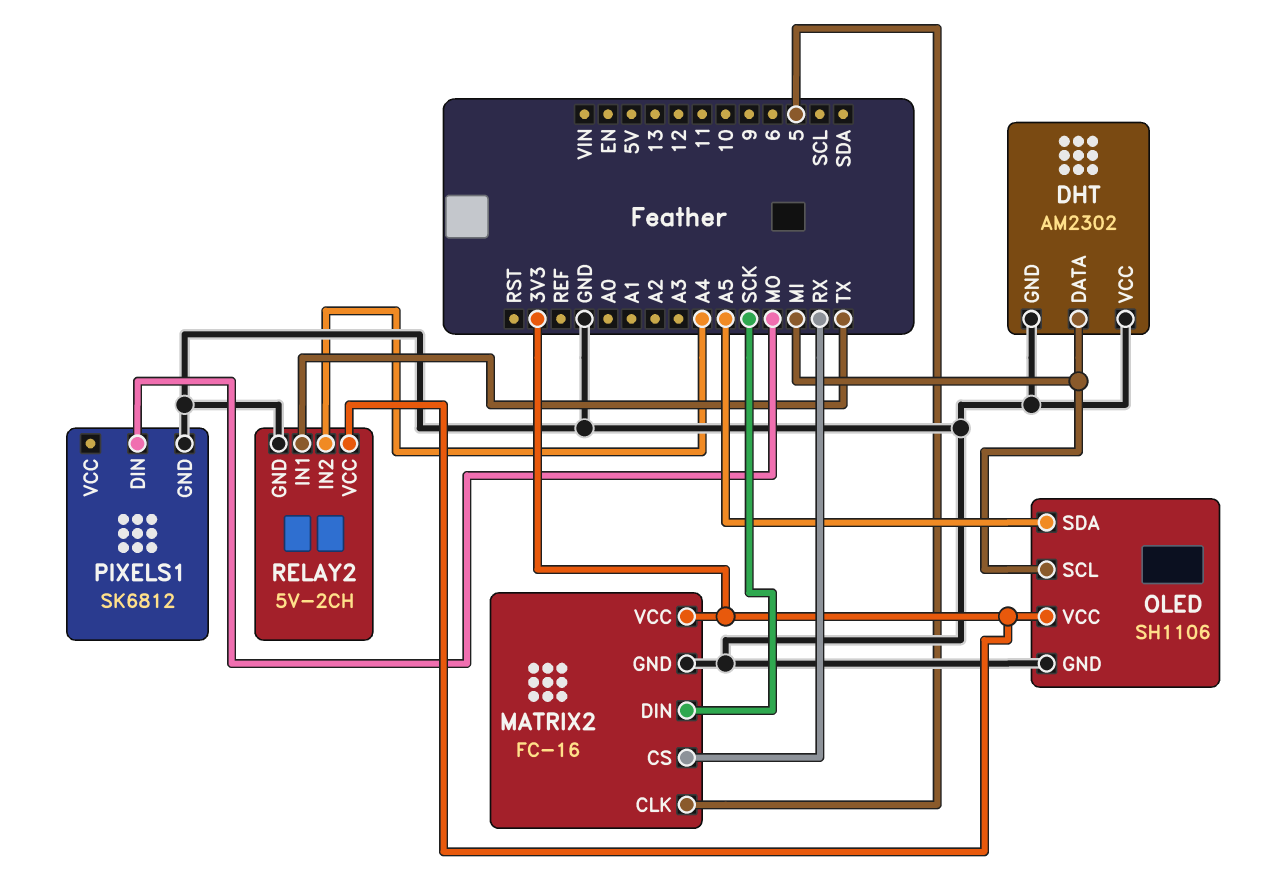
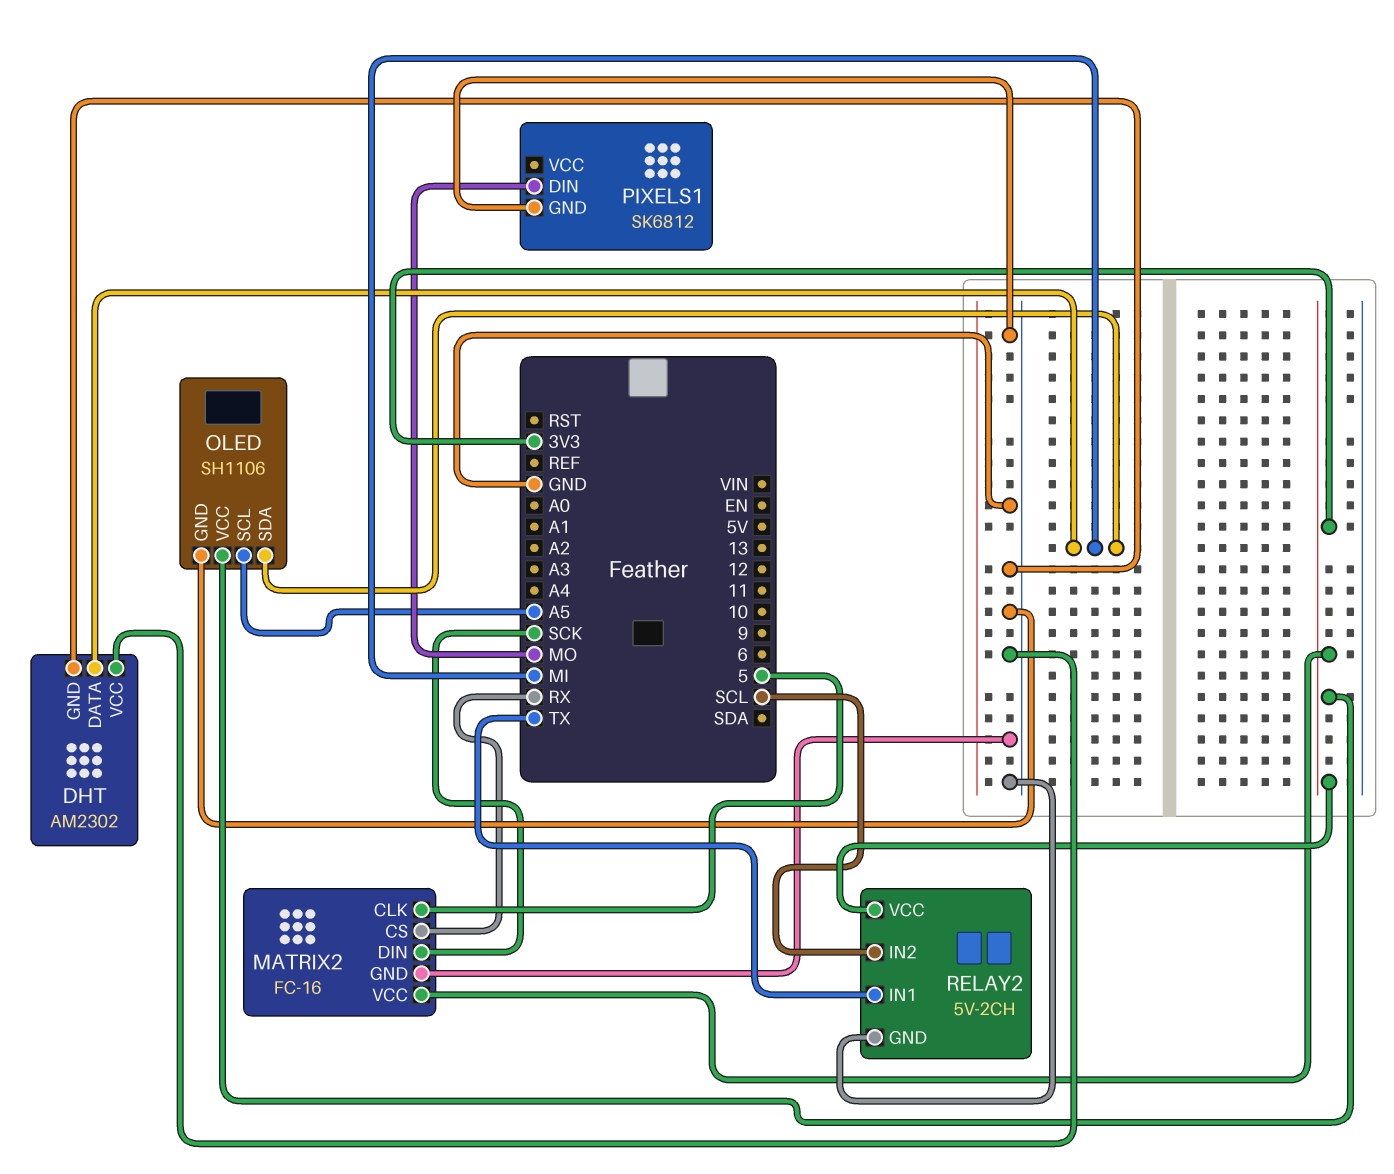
OLED pin SCL: MI -> A5
OLED pin SDA: A5 -> MI
RELAY2 pin IN2: A4 -> SCL

